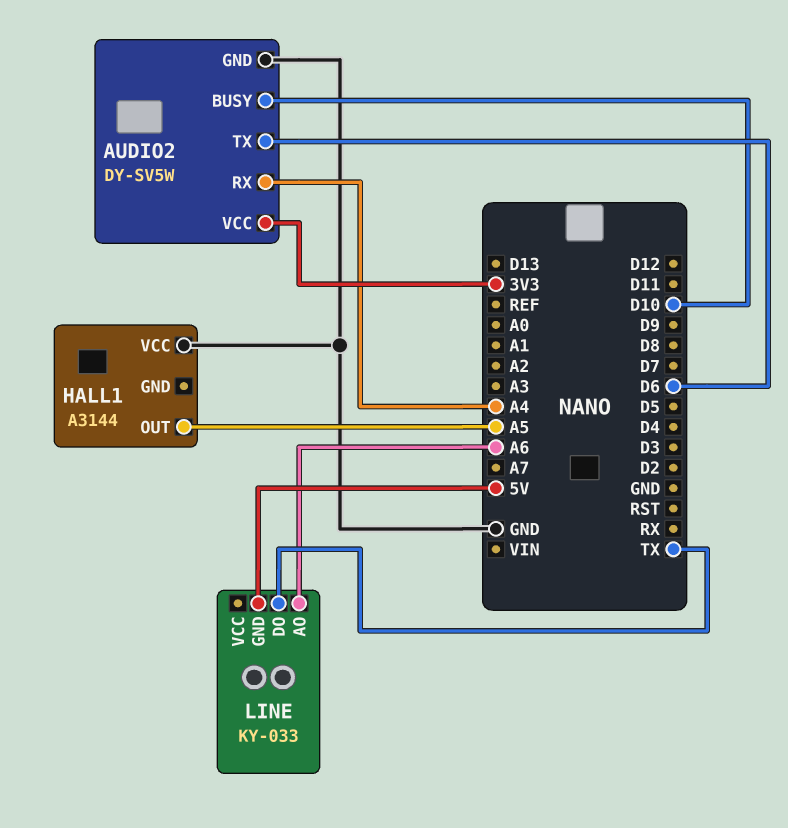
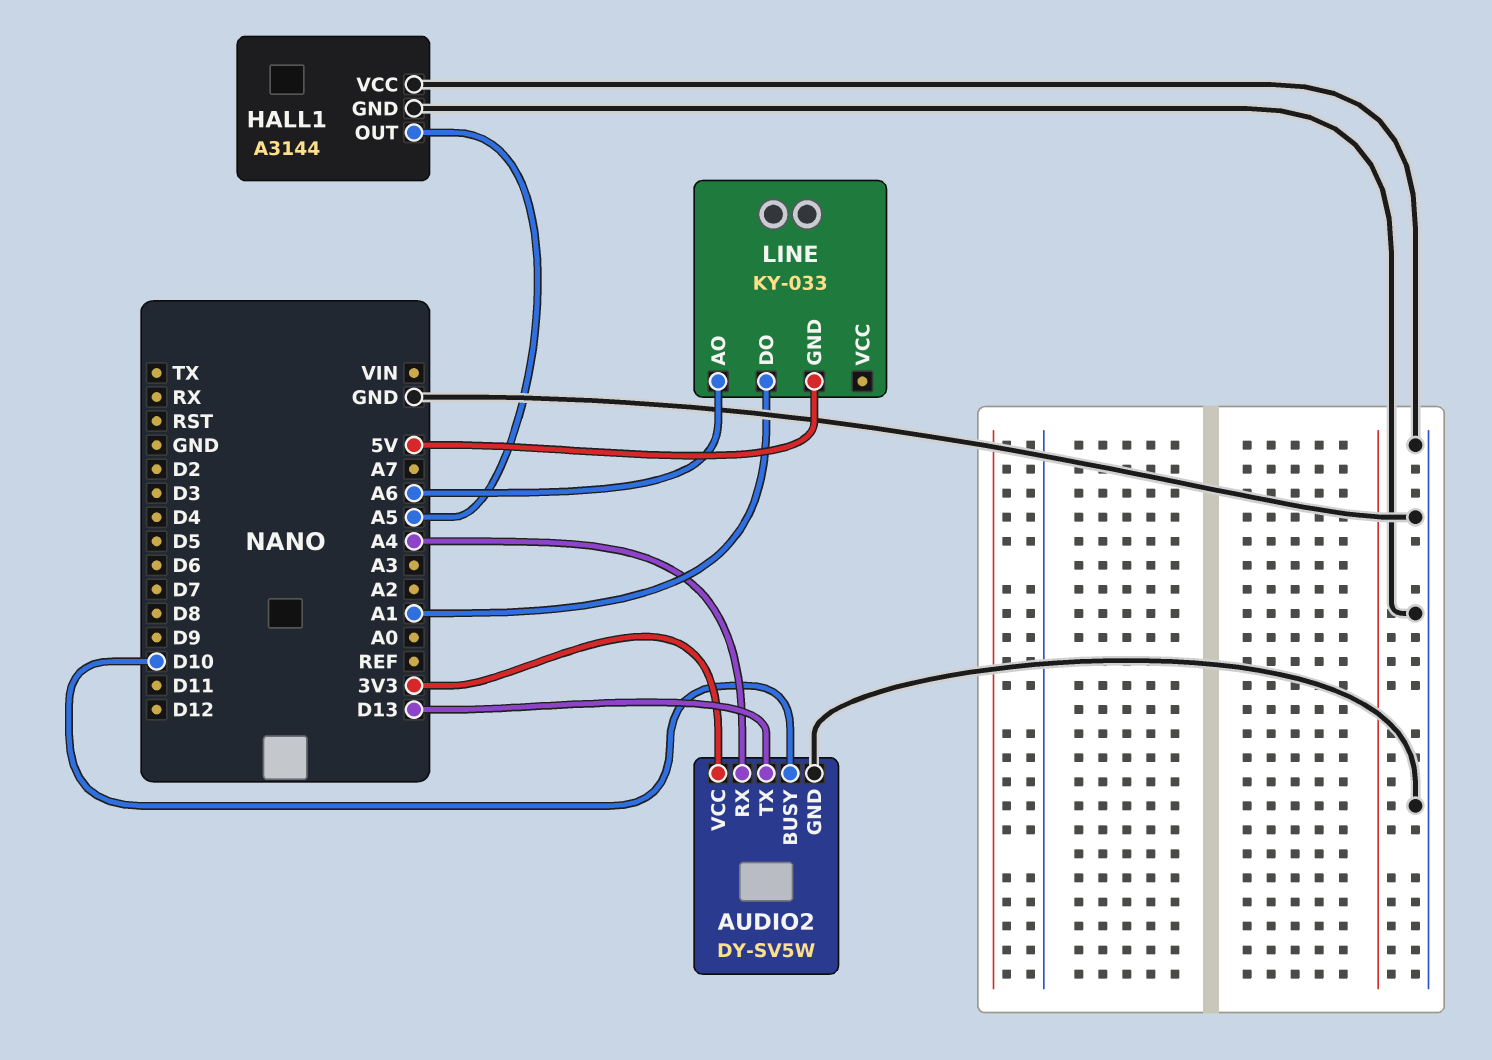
AUDIO2 pin TX: D6 -> D13
HALL1 pin GND: none -> GND
LINE pin DO: TX -> A1

